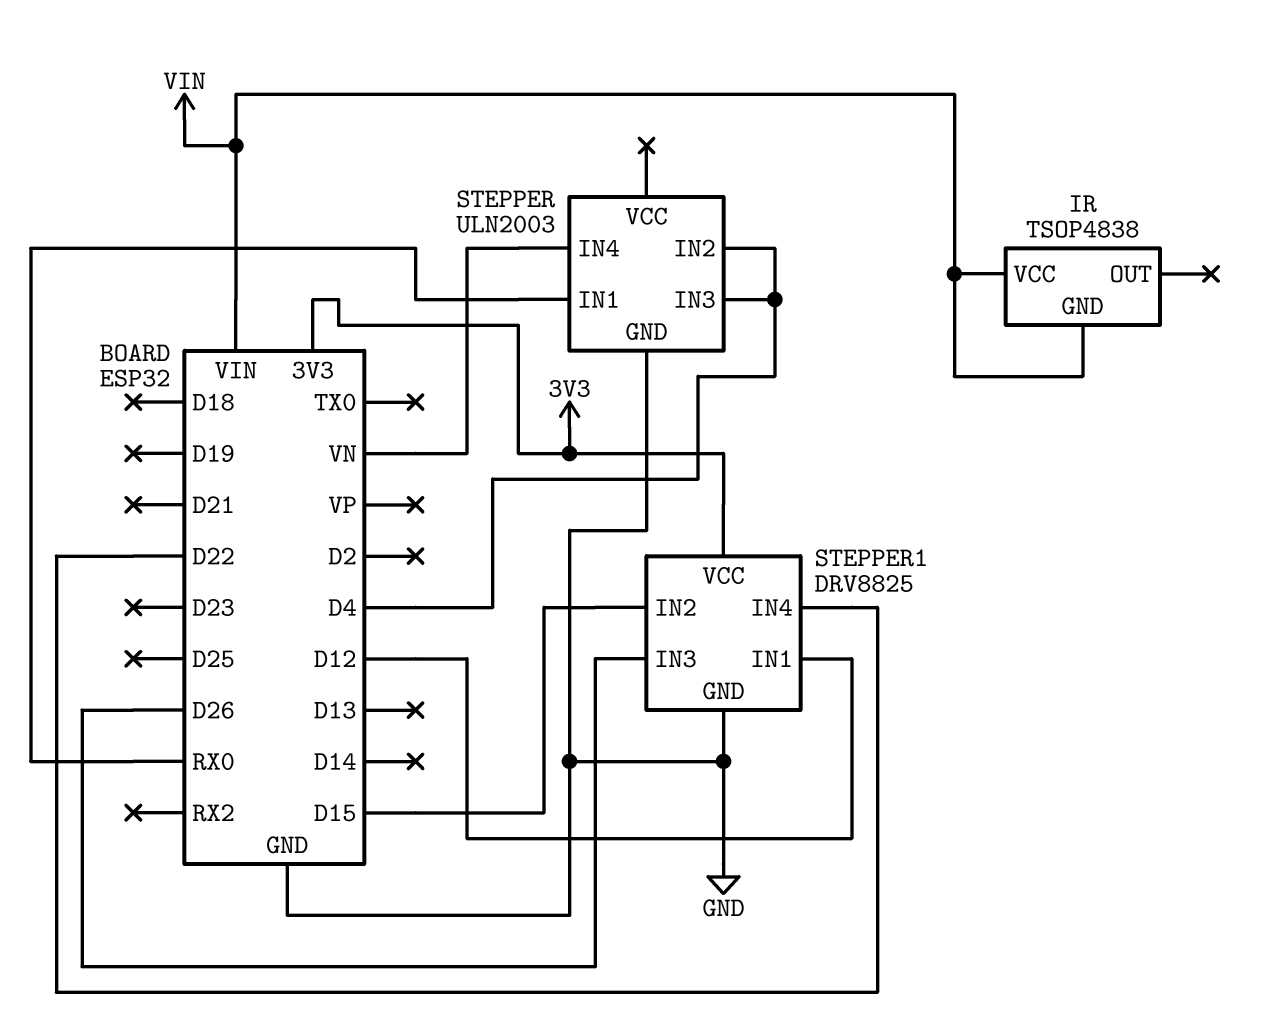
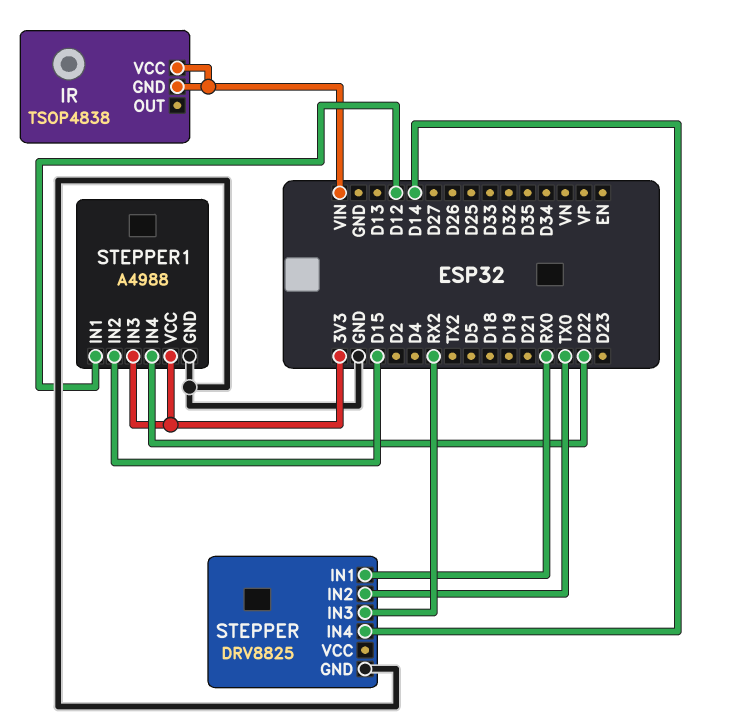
STEPPER: ULN2003 -> DRV8825
STEPPER pin IN2: D4 -> TX0
STEPPER pin IN3: D4 -> RX2
STEPPER pin IN4: VN -> D14
STEPPER1: DRV8825 -> A4988
STEPPER1 pin IN3: D26 -> 3V3

